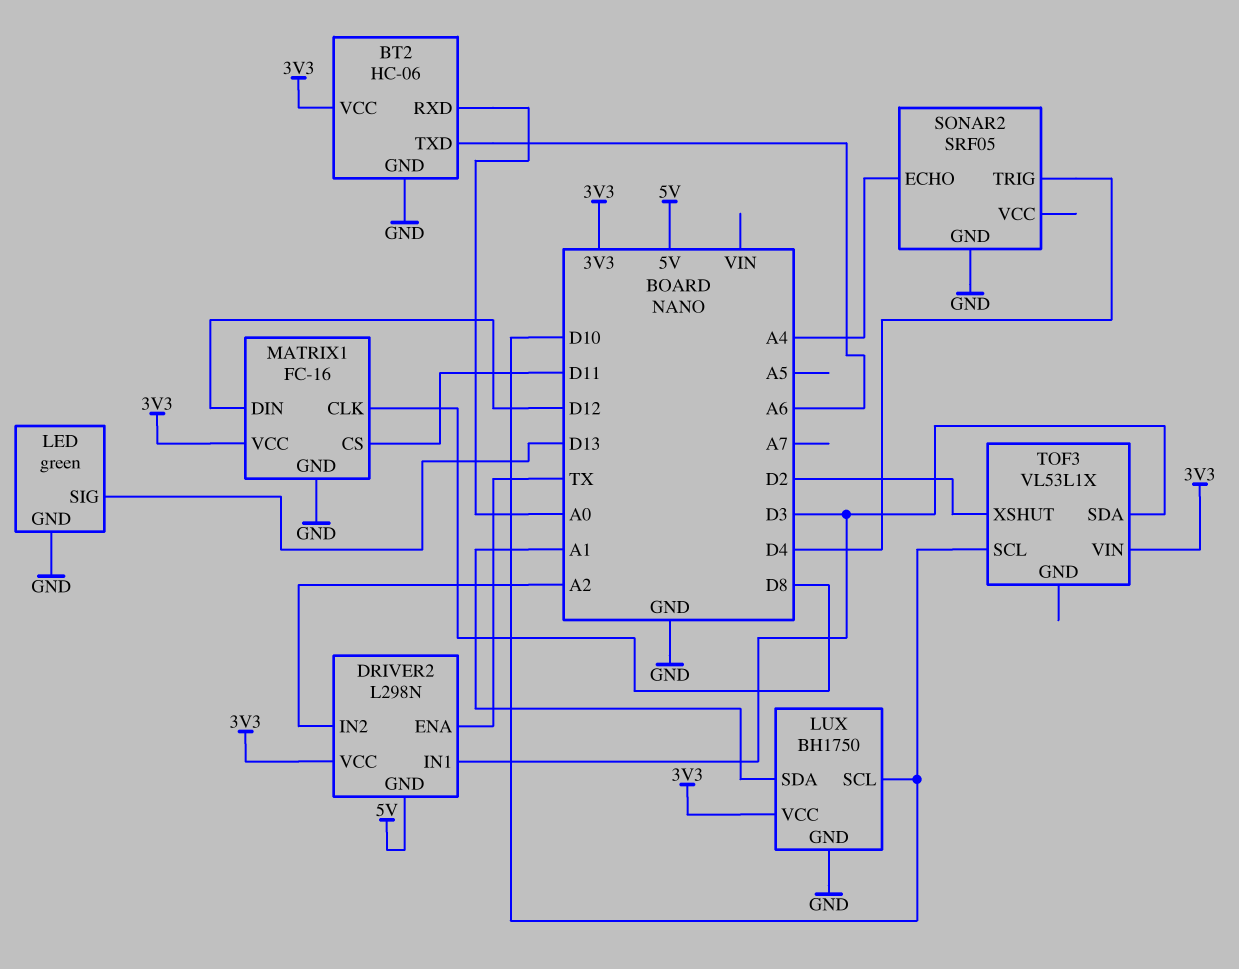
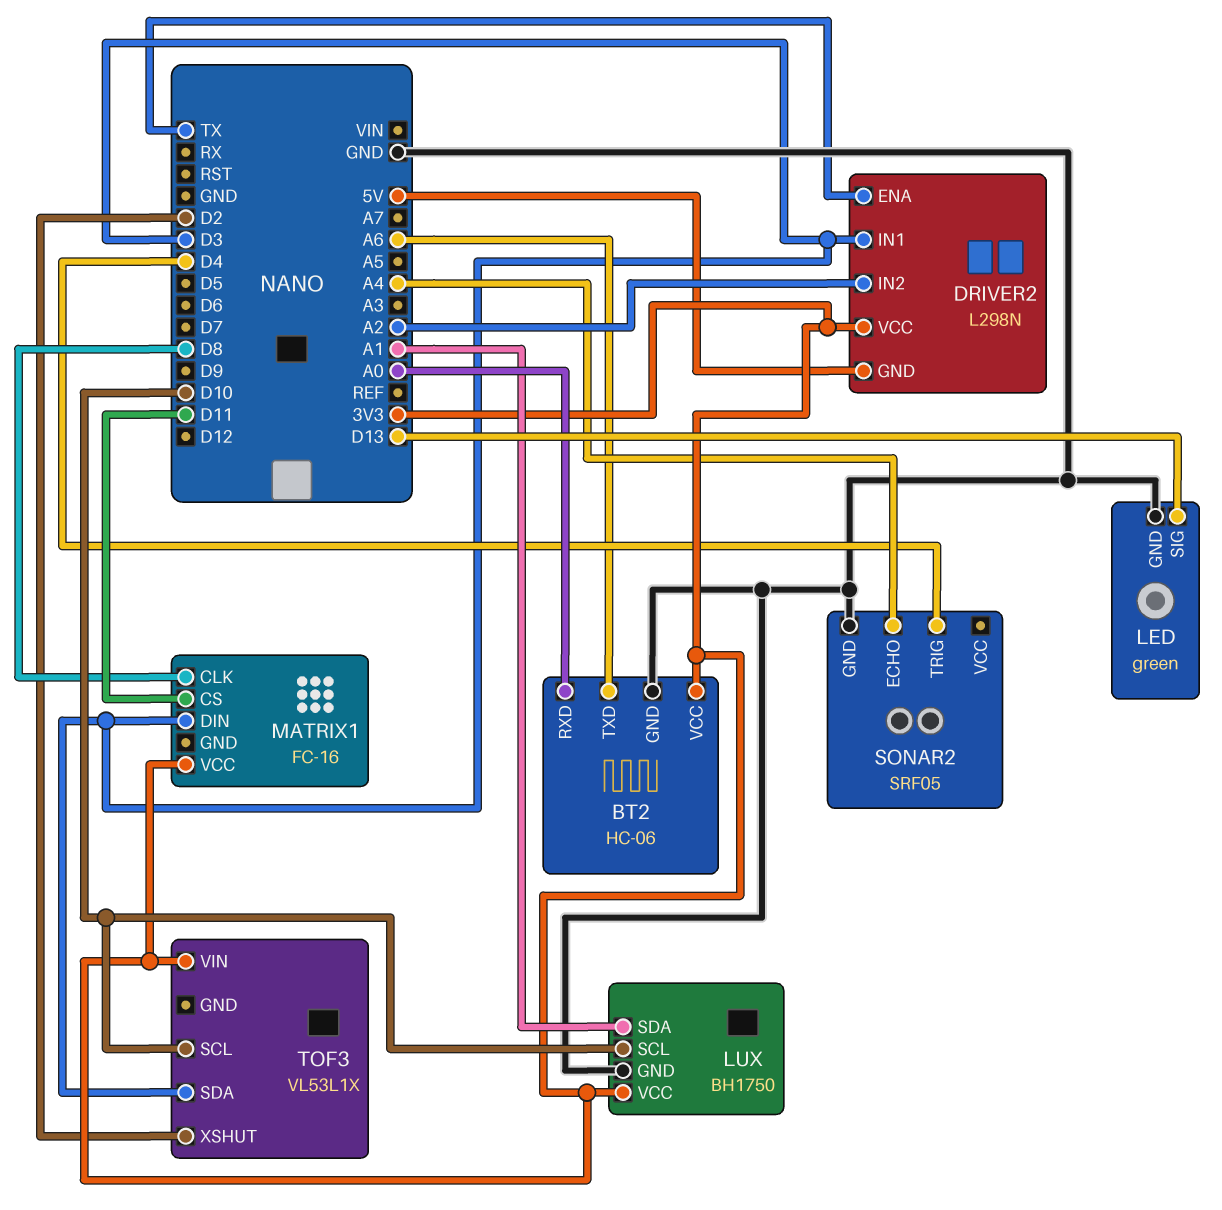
MATRIX1 pin DIN: D12 -> D3
MATRIX1 pin GND: GND -> none

